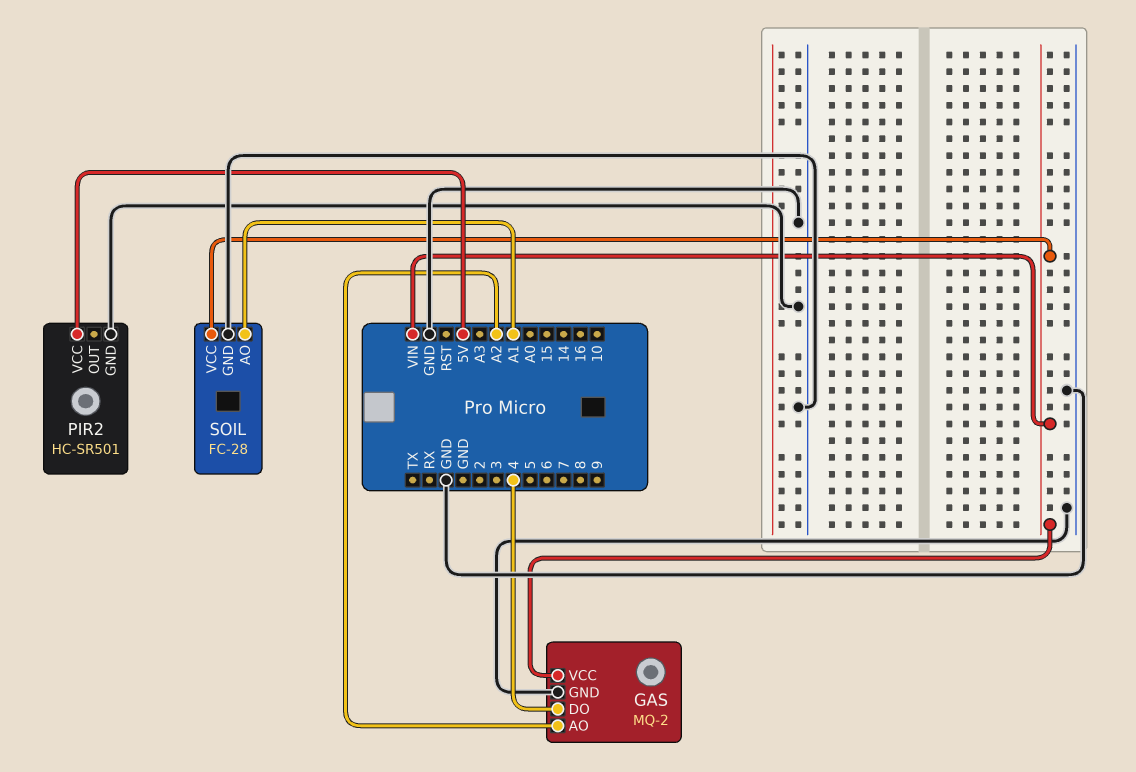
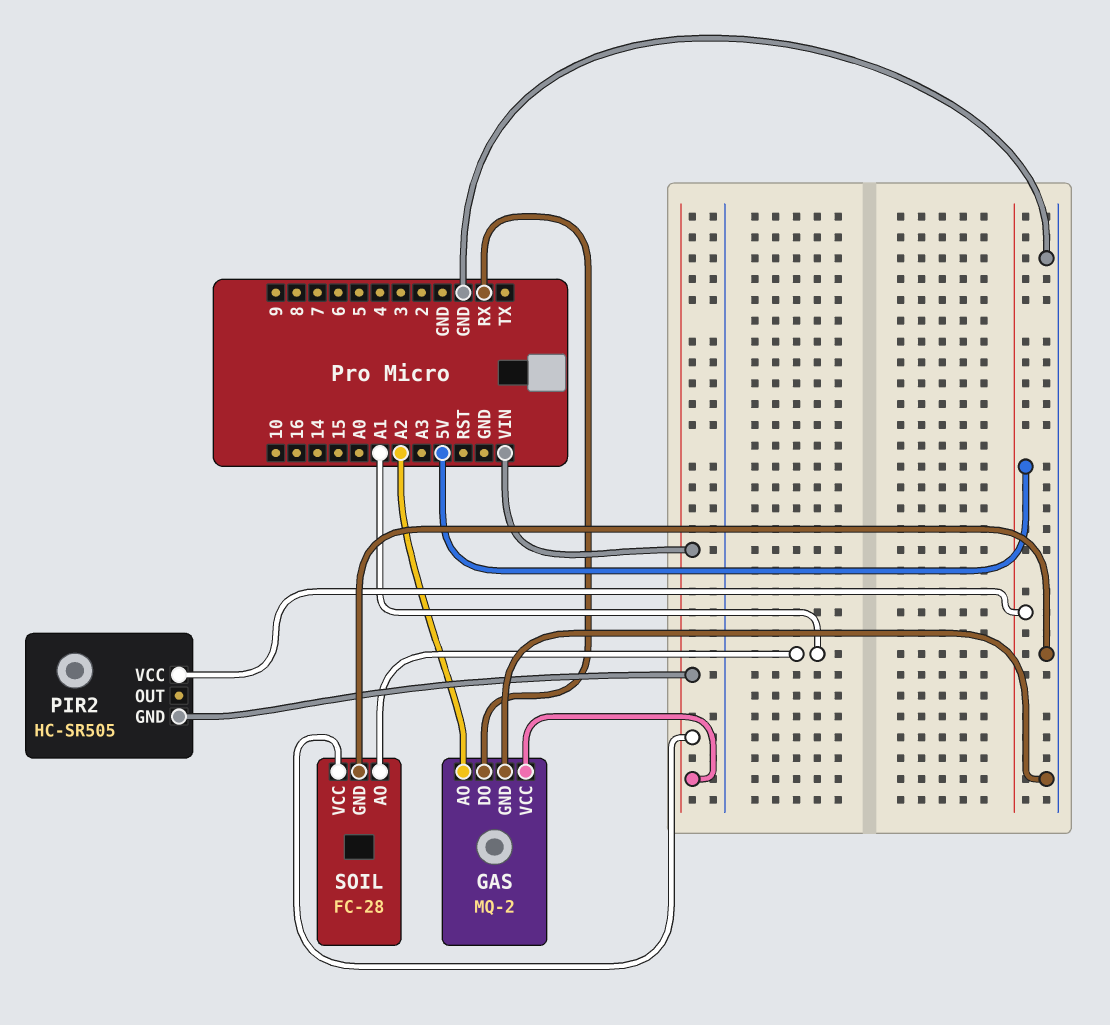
GAS pin DO: 4 -> RX
PIR2: HC-SR501 -> HC-SR505
PIR2 pin GND: GND -> VIN

